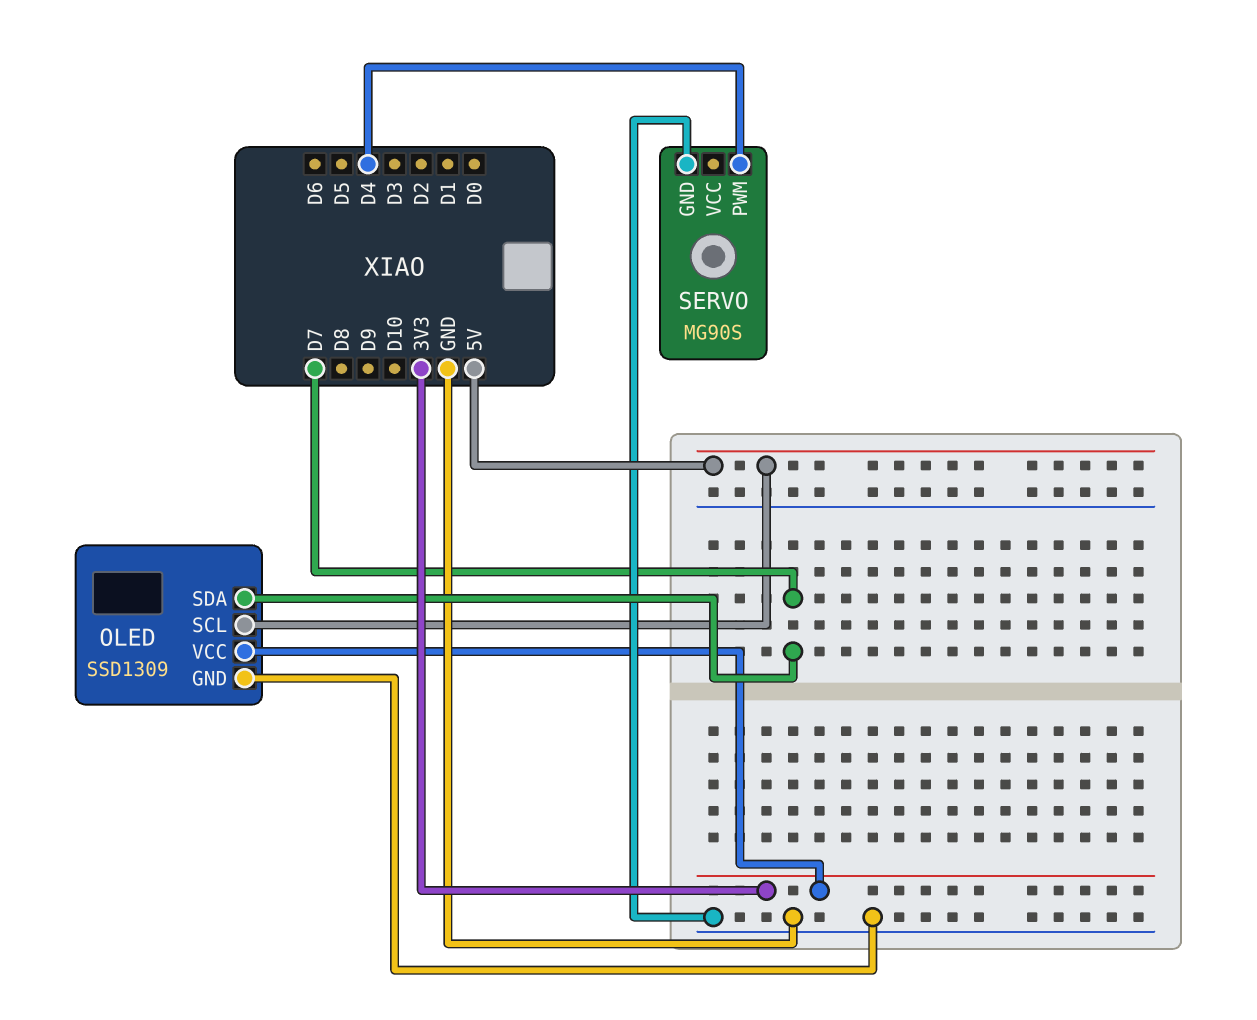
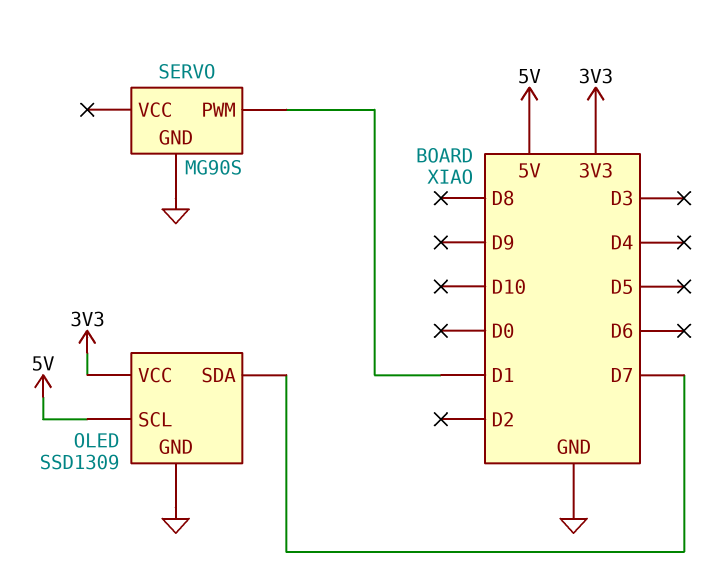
SERVO pin PWM: D4 -> D1

